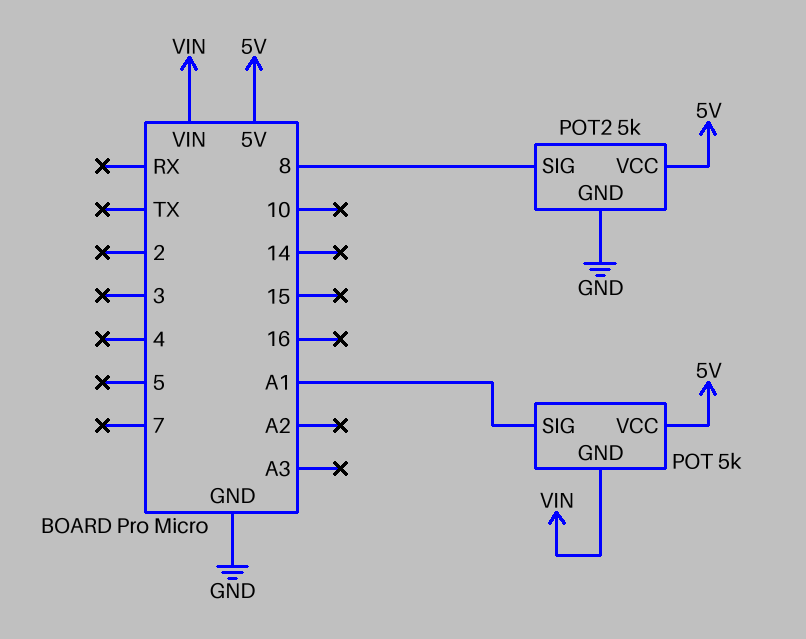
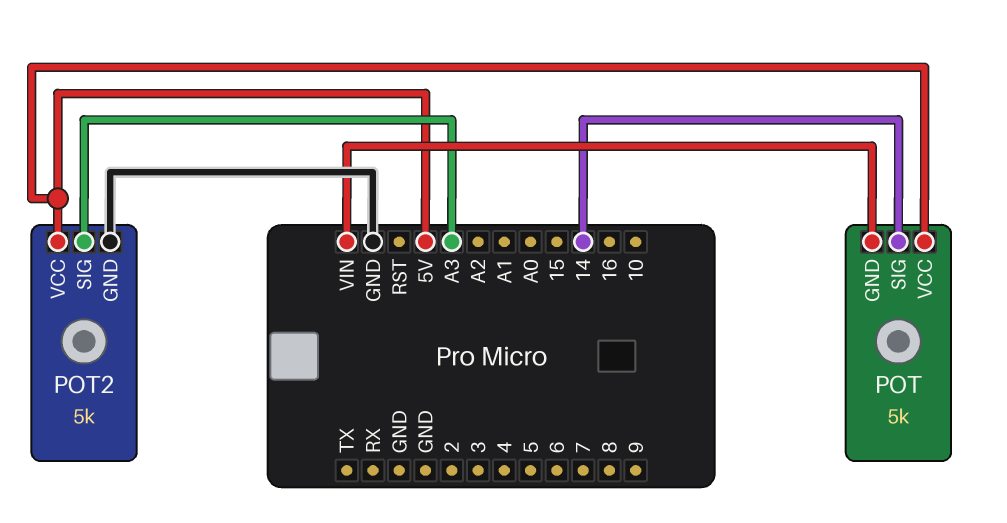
POT pin SIG: A1 -> 14
POT2 pin SIG: 8 -> A3

